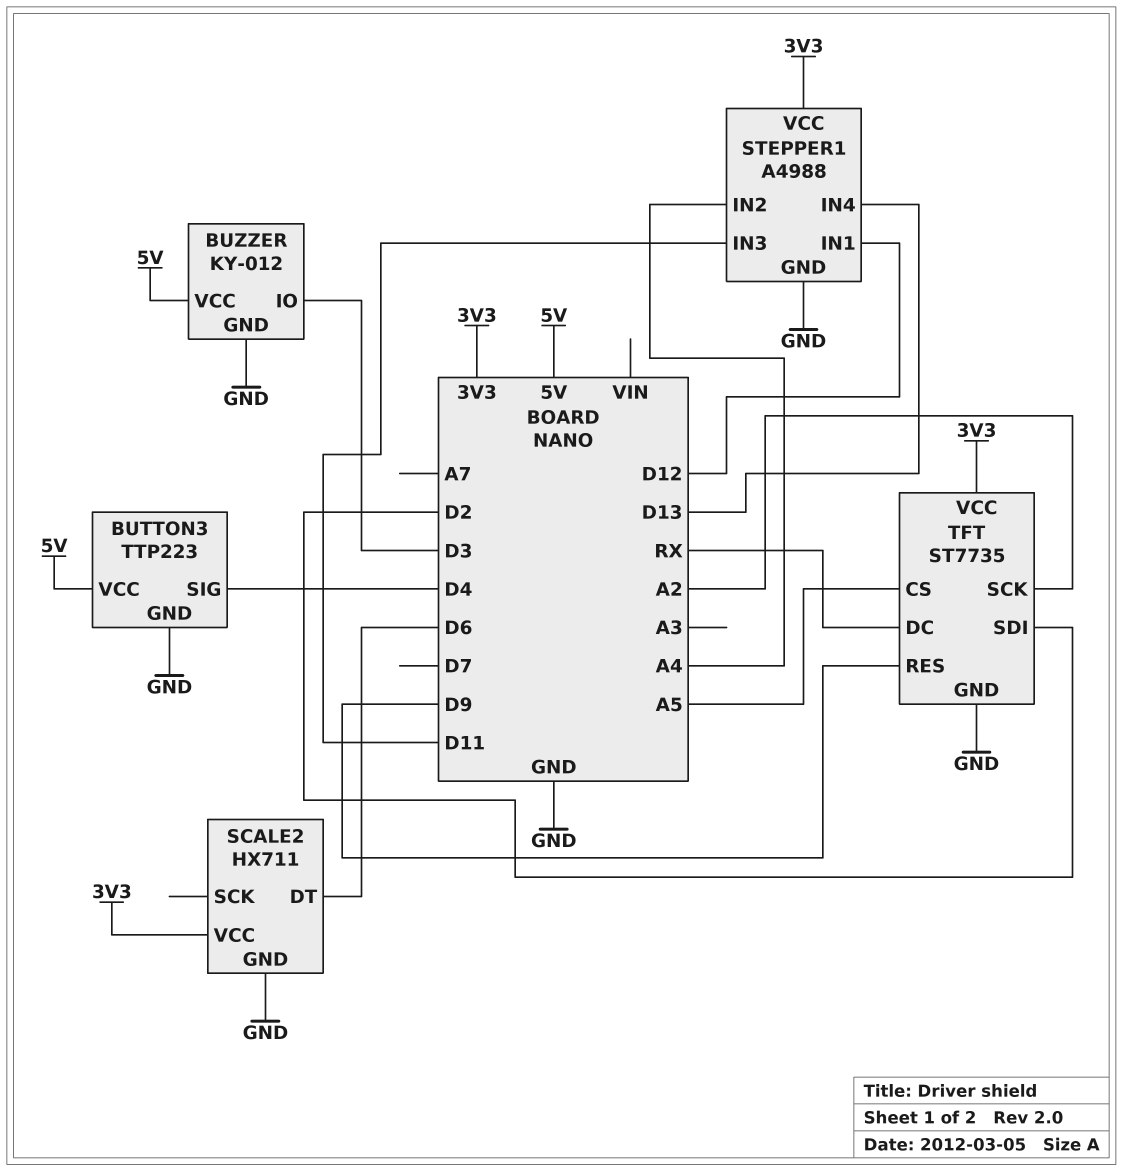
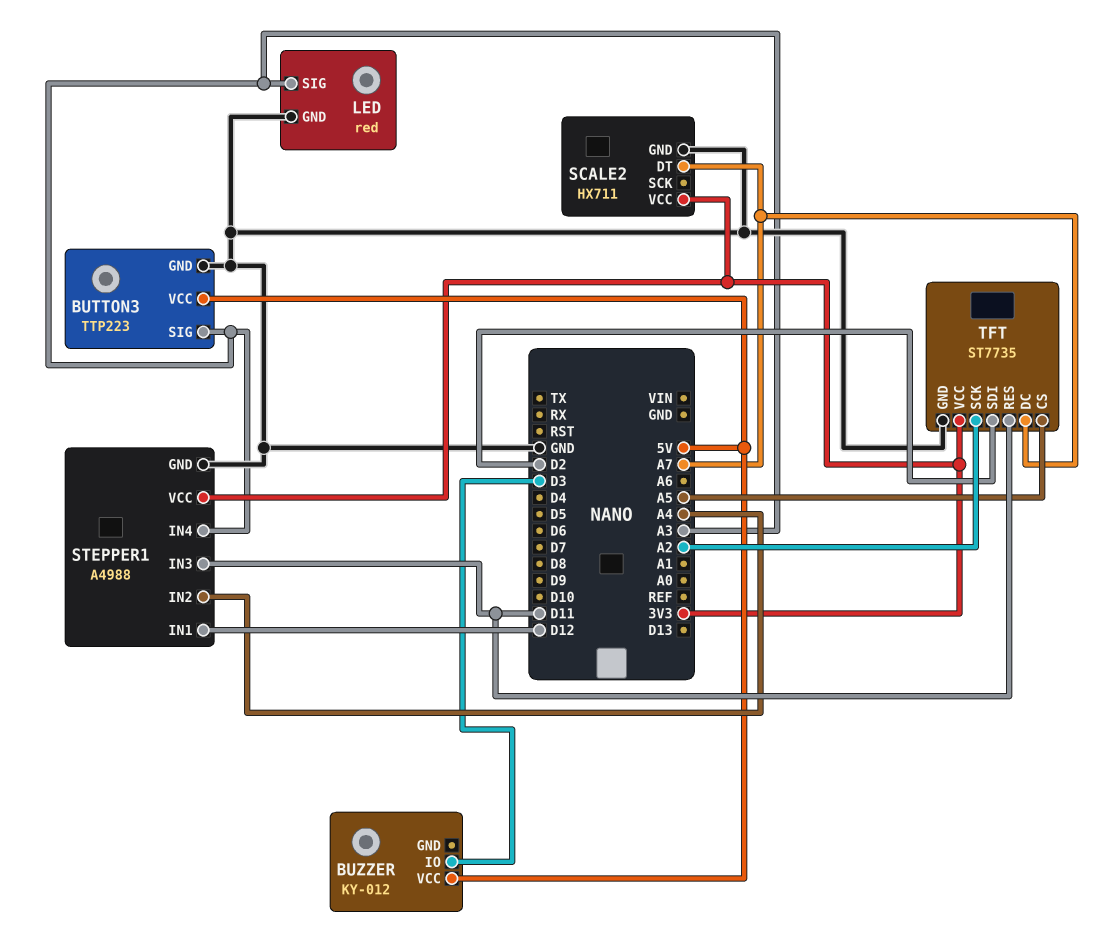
BUTTON3 pin SIG: D4 -> A3
BUZZER pin GND: GND -> none
LED: none -> red
LED pin GND: none -> GND
LED pin SIG: none -> A3
SCALE2 pin DT: D6 -> A7
STEPPER1 pin IN4: D13 -> A3
TFT pin DC: RX -> A7
TFT pin RES: D9 -> D11

